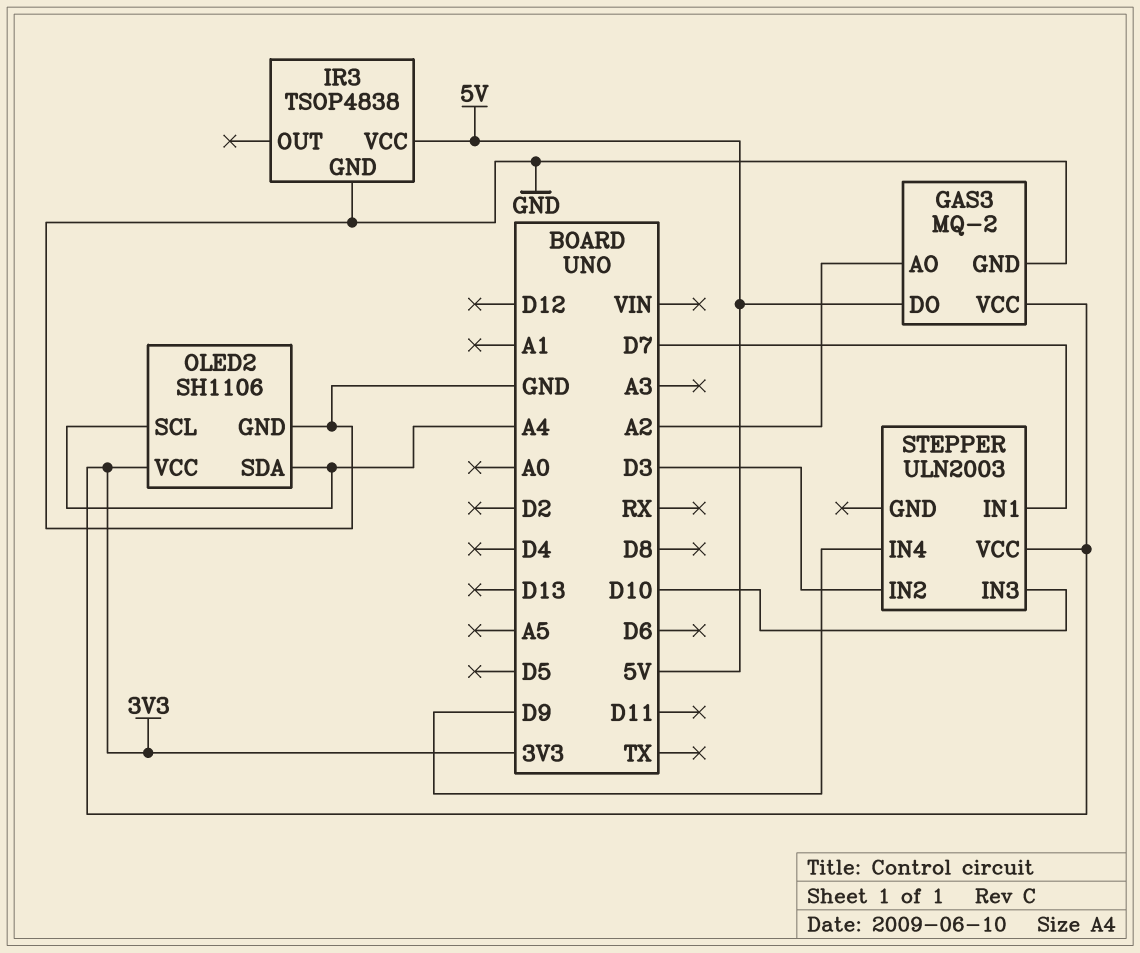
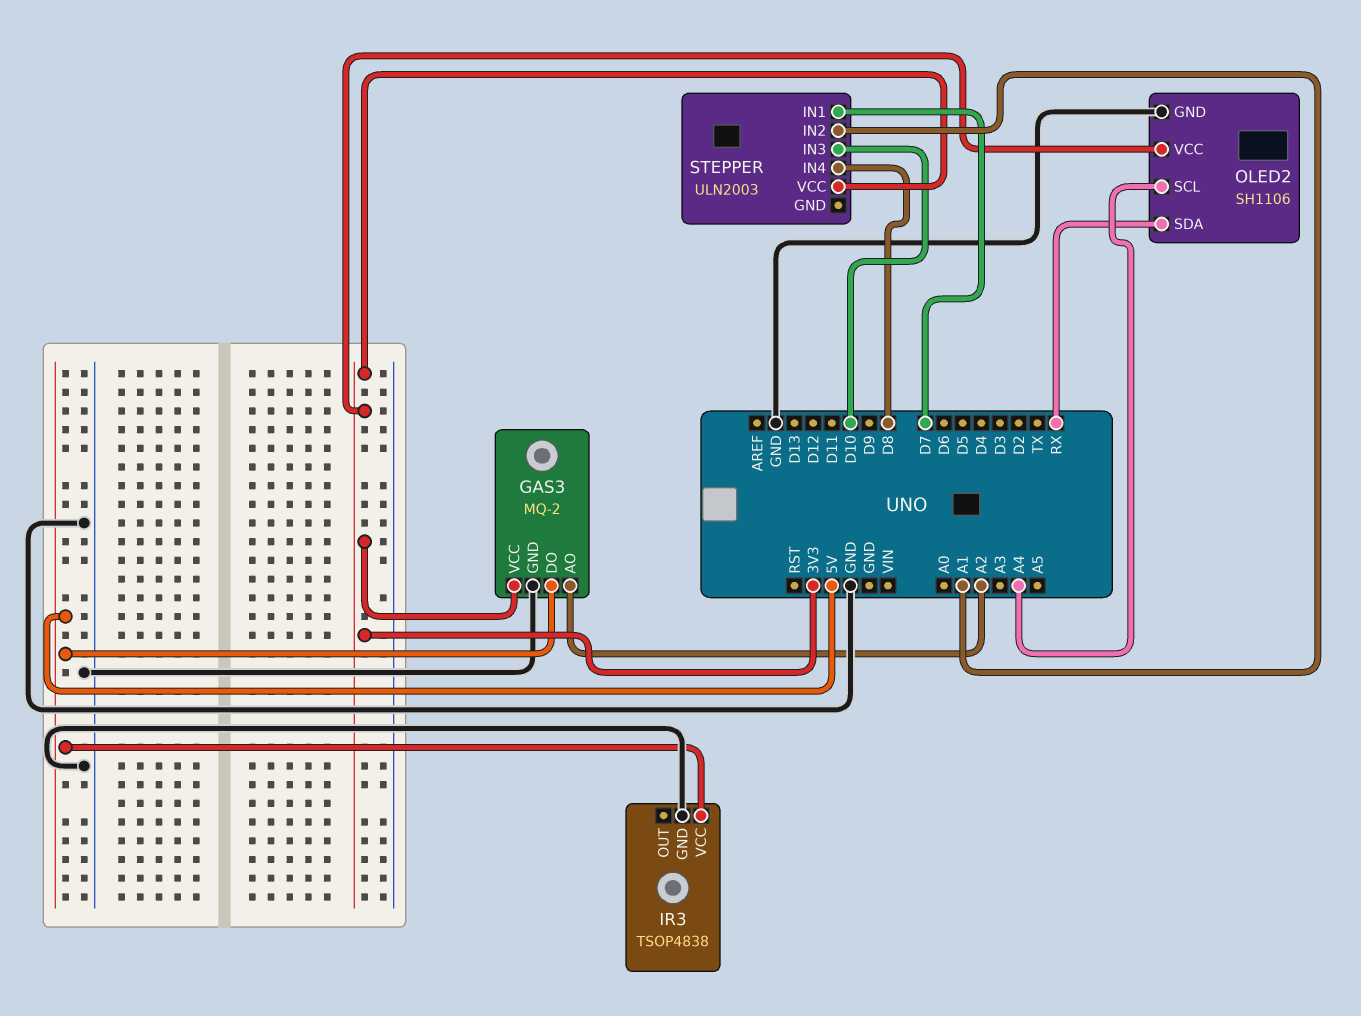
OLED2 pin SDA: A4 -> RX
STEPPER pin IN2: D3 -> A1
STEPPER pin IN4: D9 -> D8

